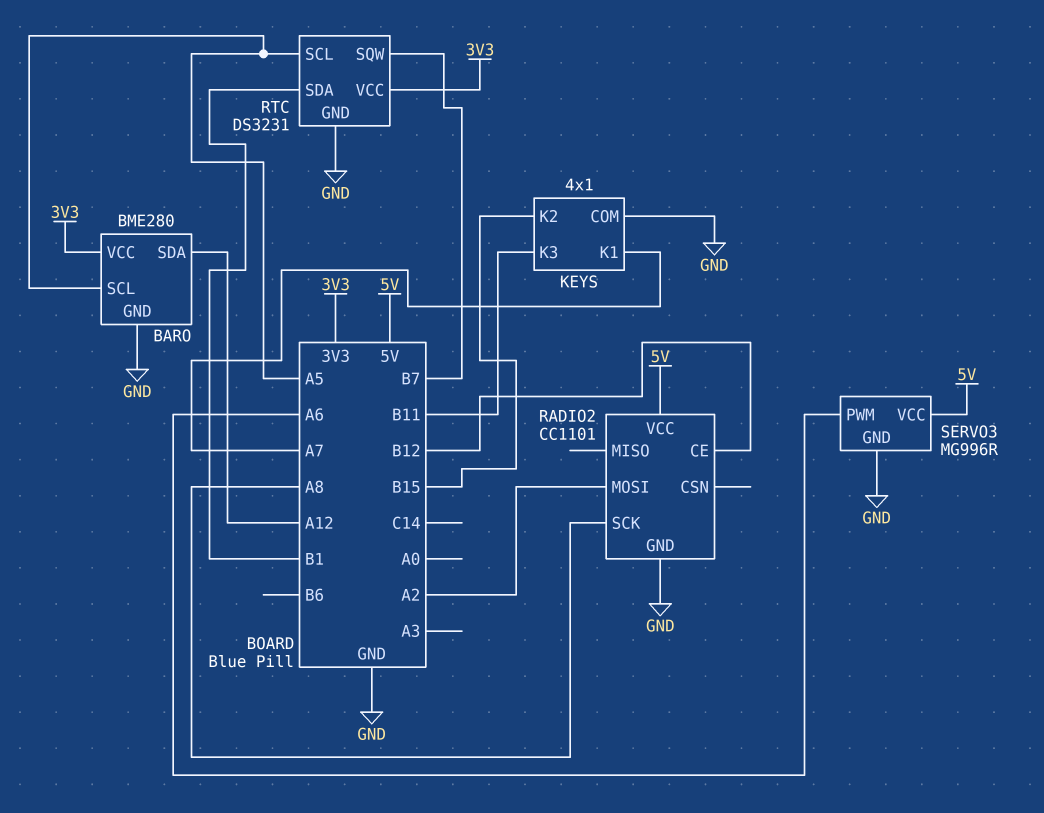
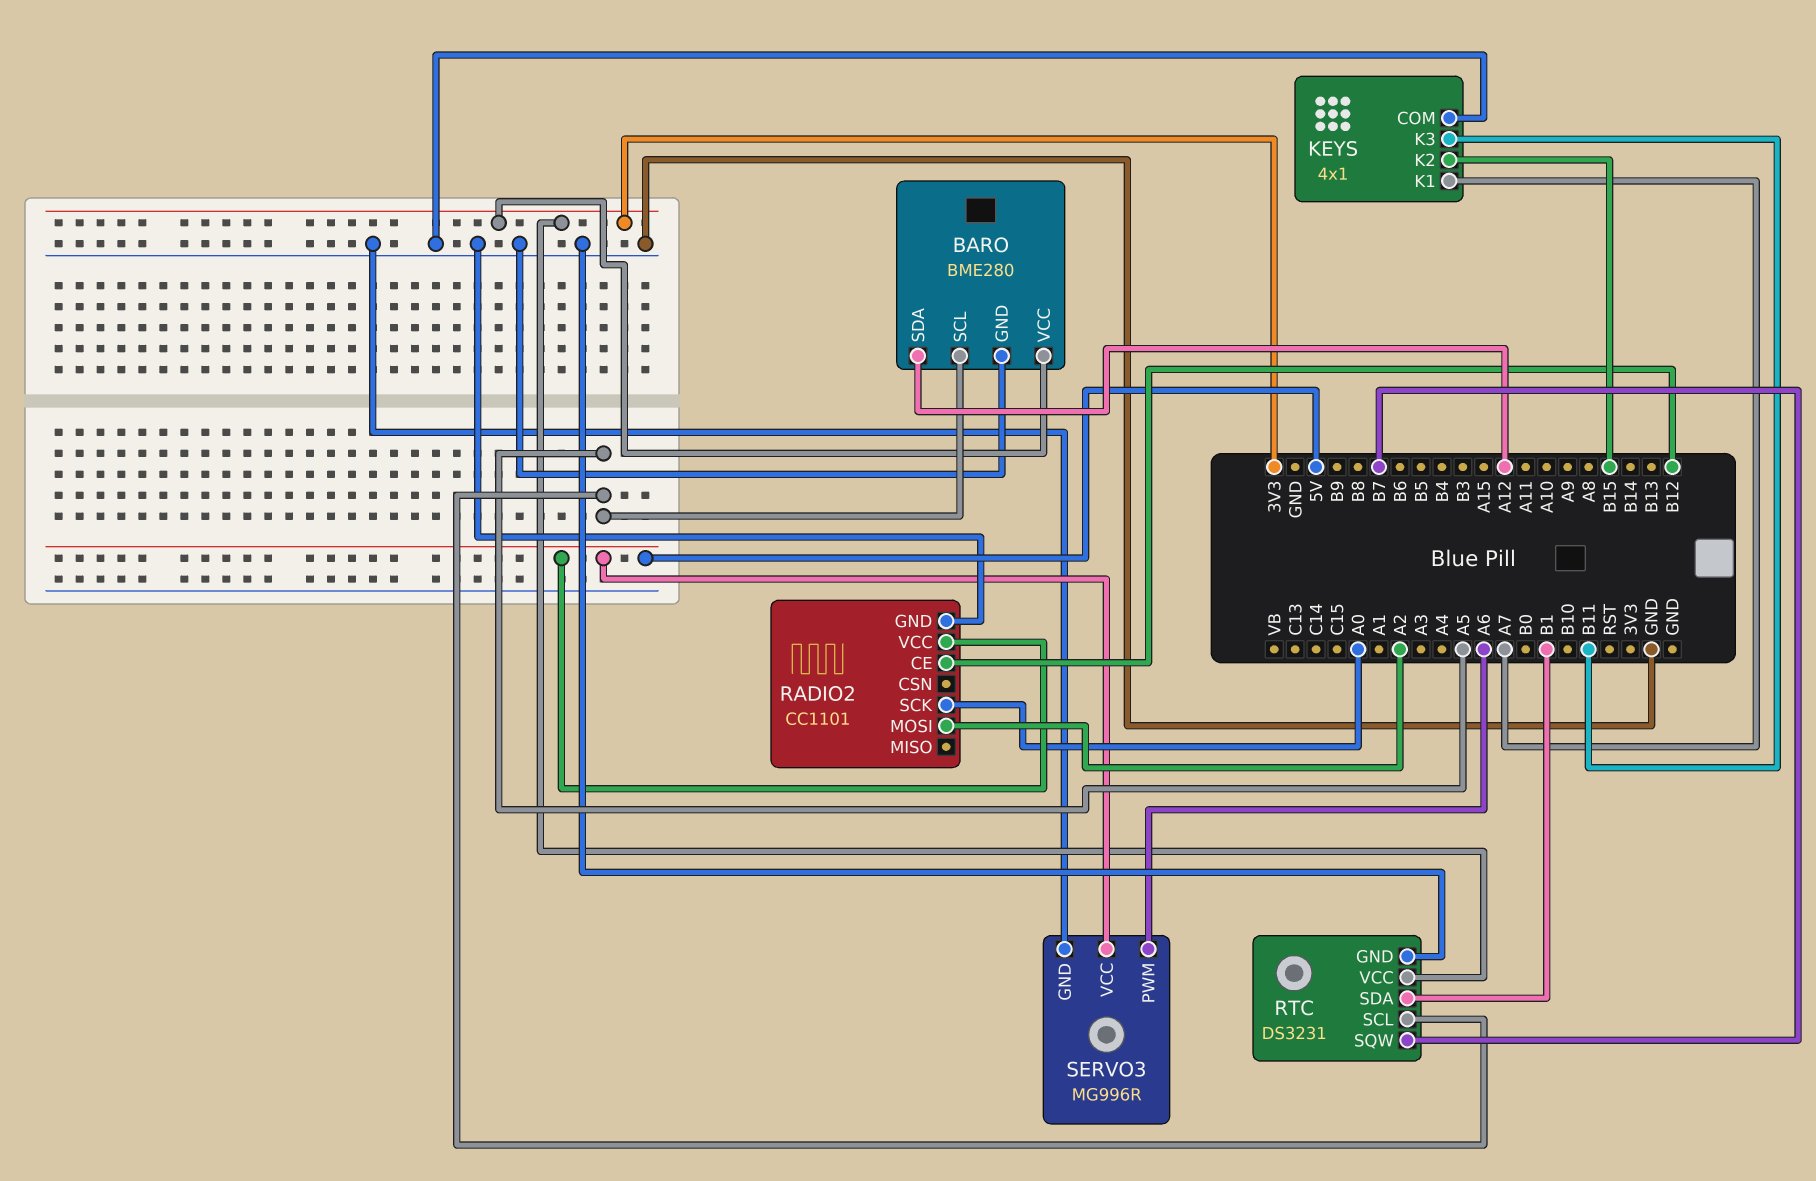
RADIO2 pin SCK: A8 -> A0

